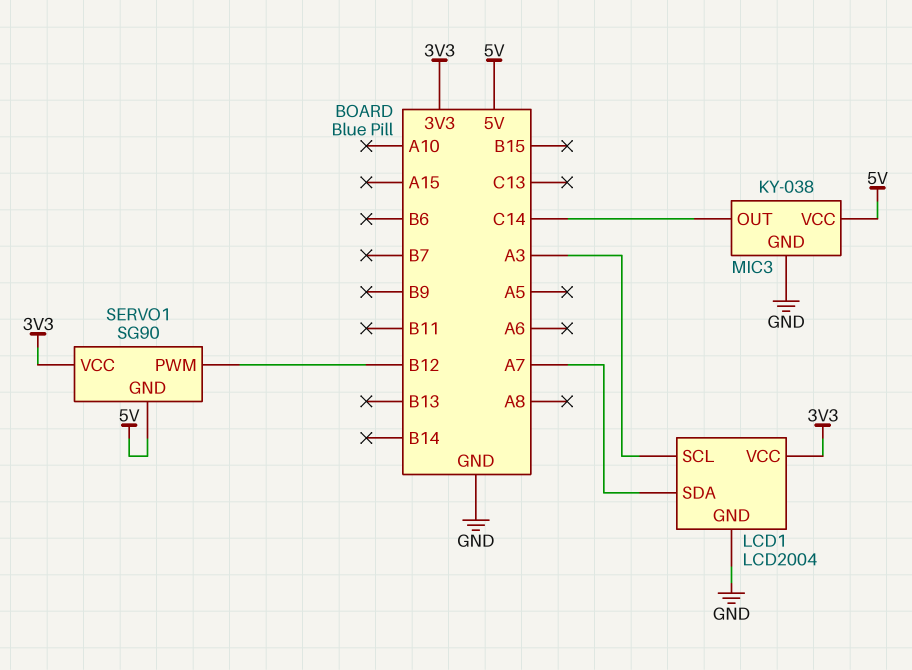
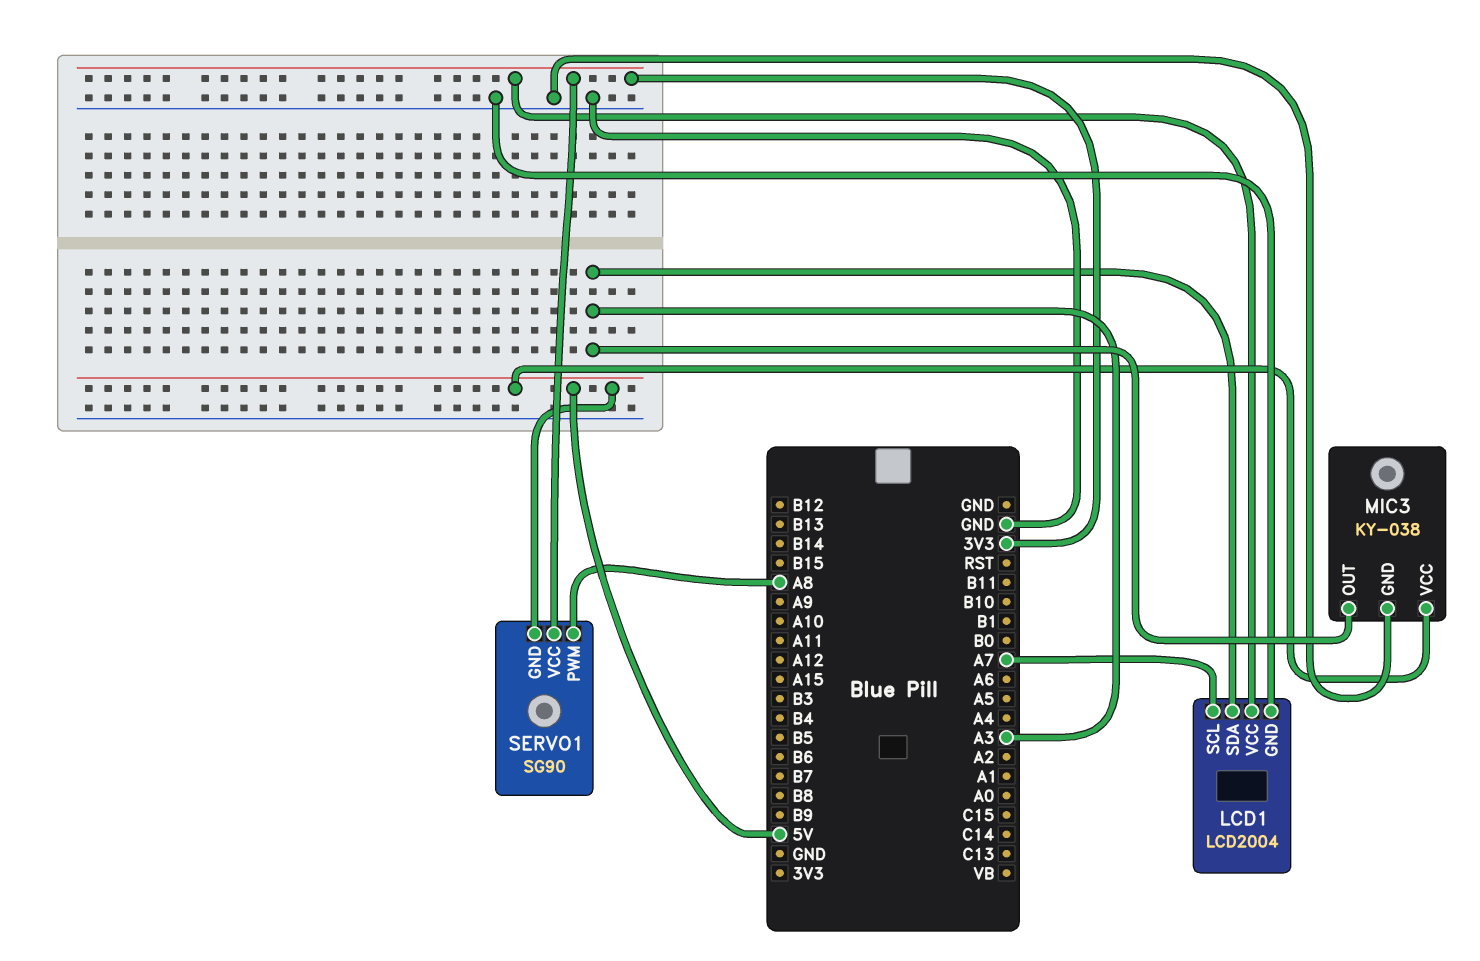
LCD1 pin SCL: A3 -> A7
LCD1 pin SDA: A7 -> A3
MIC3 pin OUT: C14 -> A3
SERVO1 pin PWM: B12 -> A8

